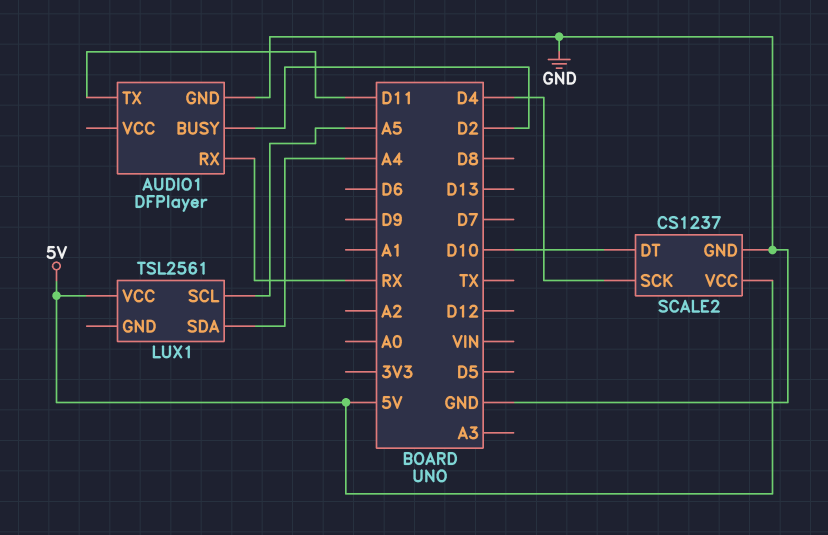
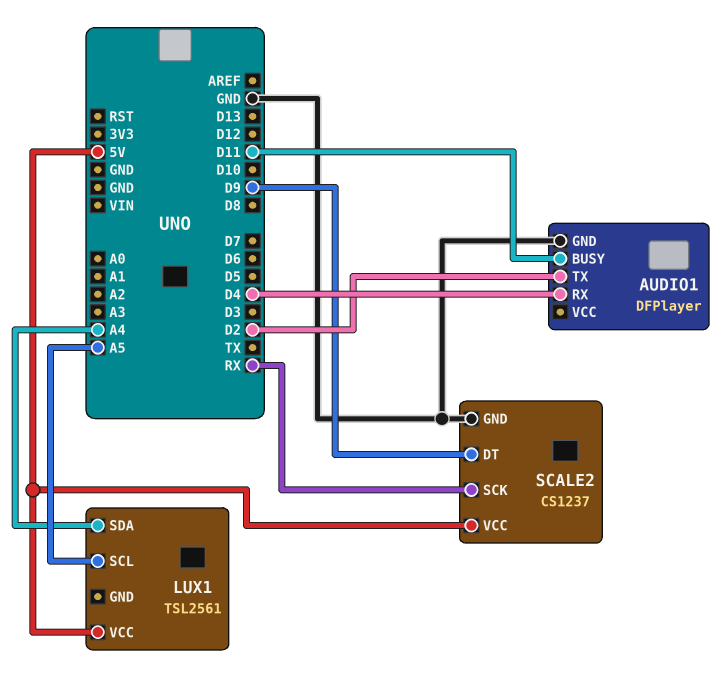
AUDIO1 pin BUSY: D2 -> D11
AUDIO1 pin RX: RX -> D4
AUDIO1 pin TX: D11 -> D2
SCALE2 pin DT: D10 -> D9
SCALE2 pin SCK: D4 -> RX

